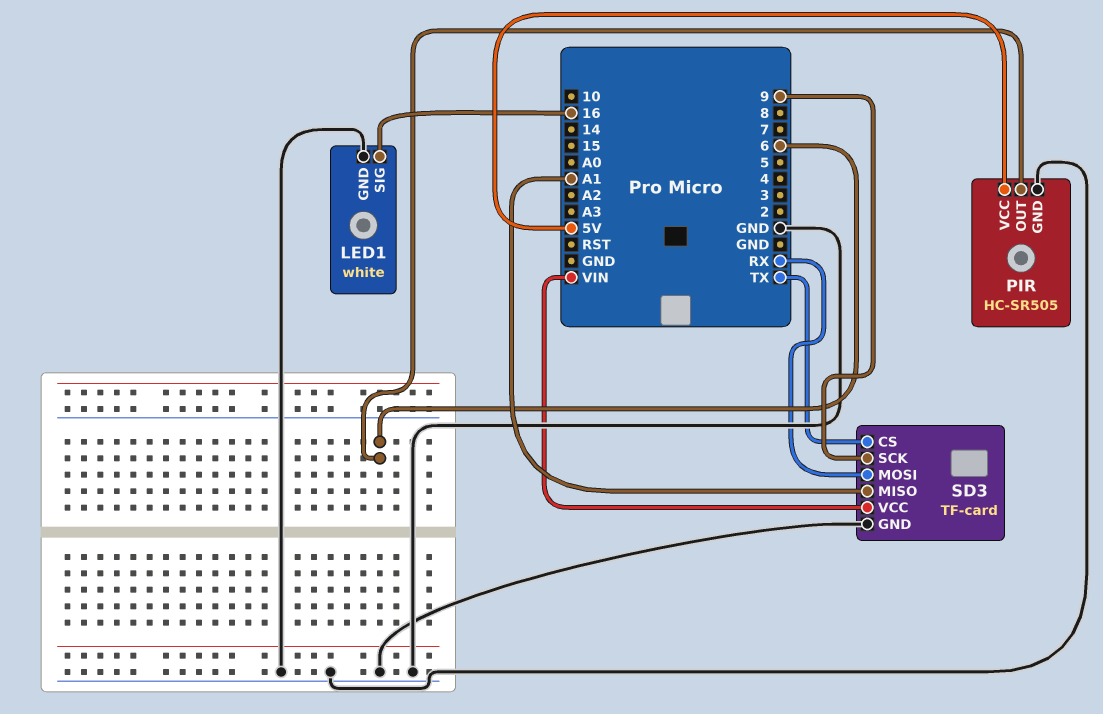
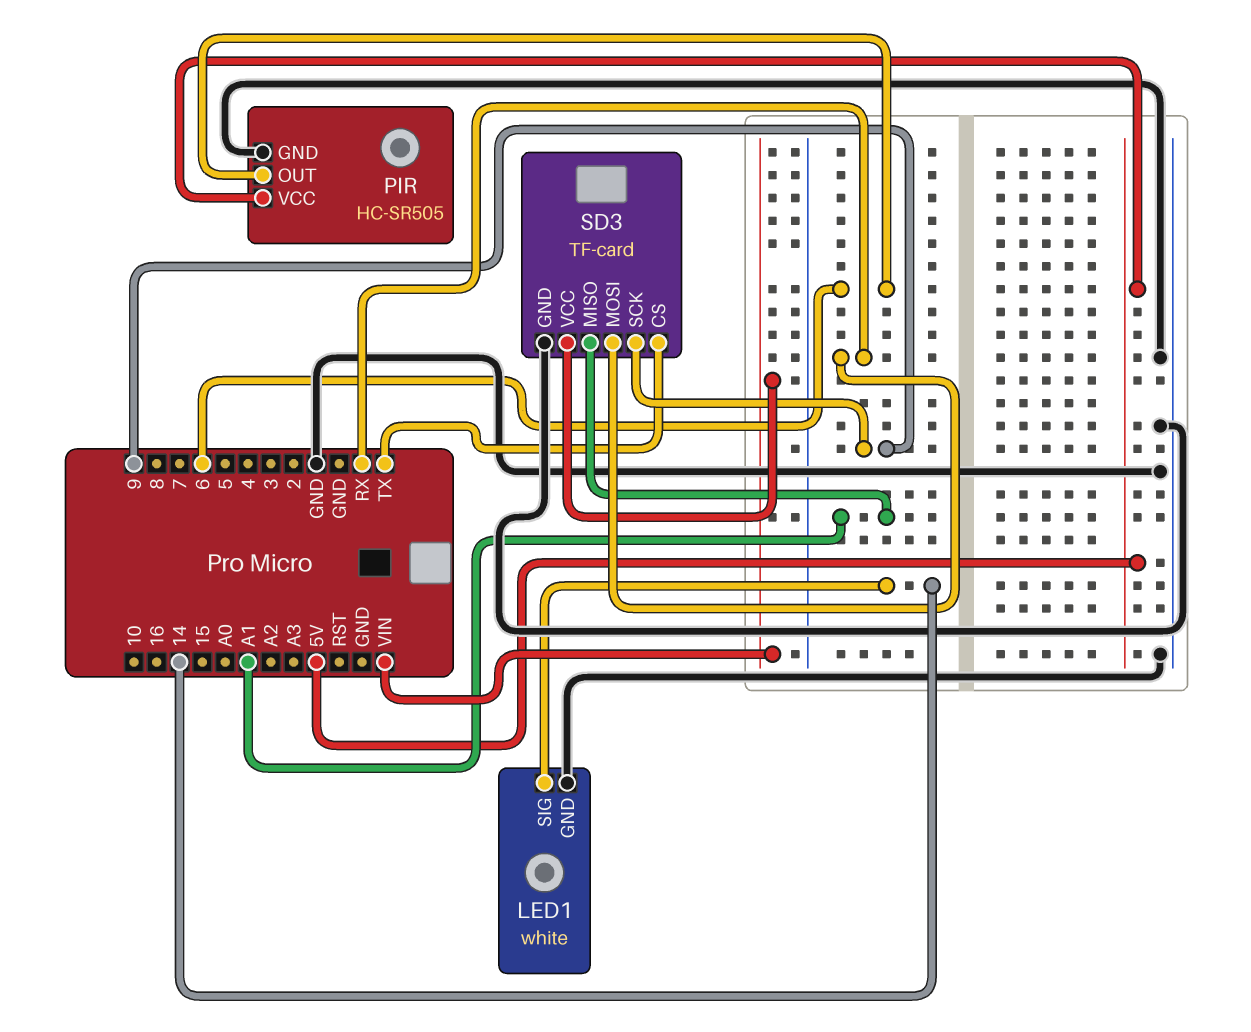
LED1 pin SIG: 16 -> 14

